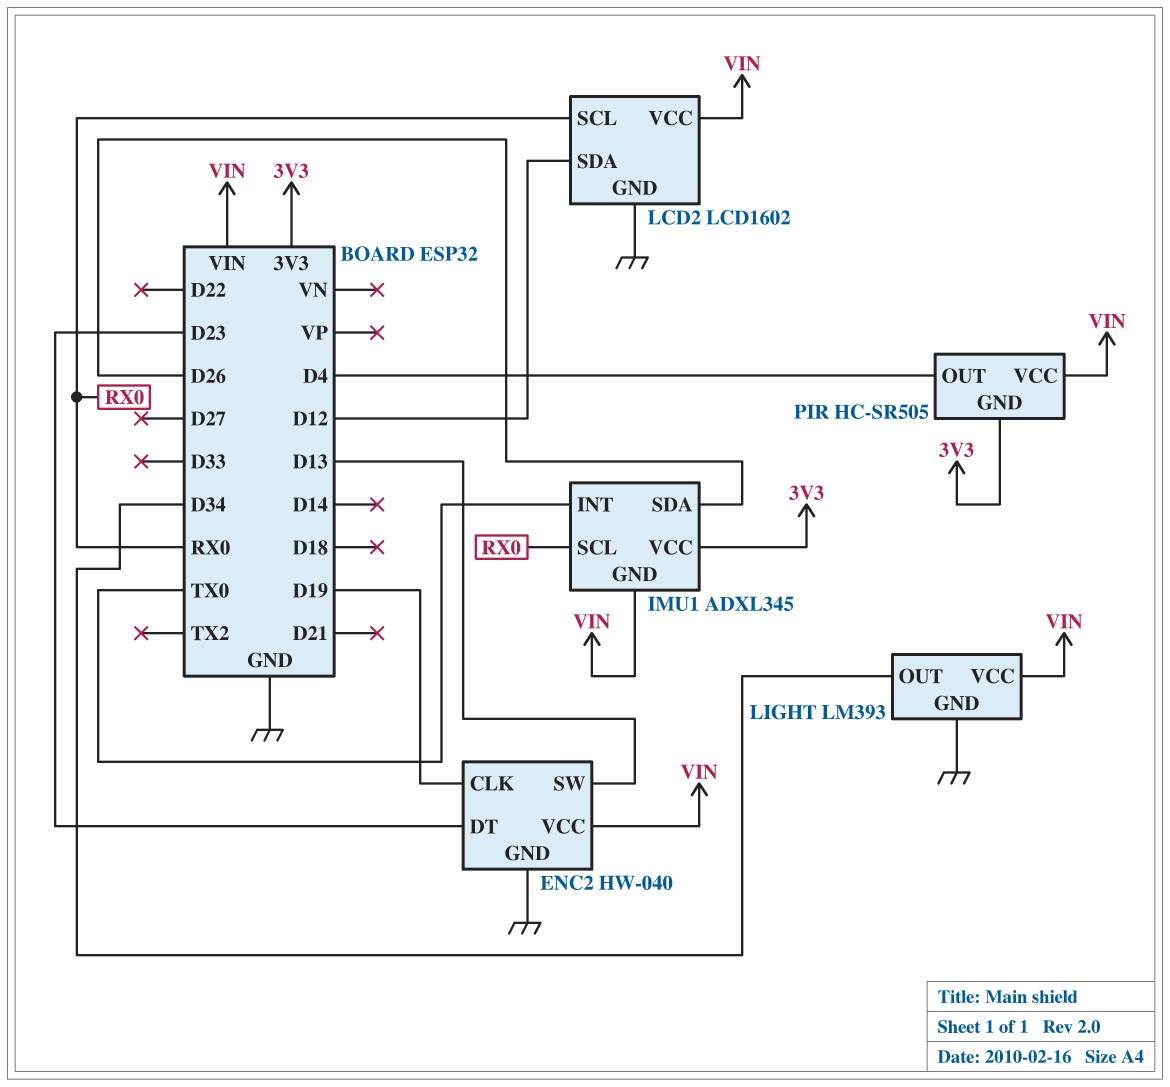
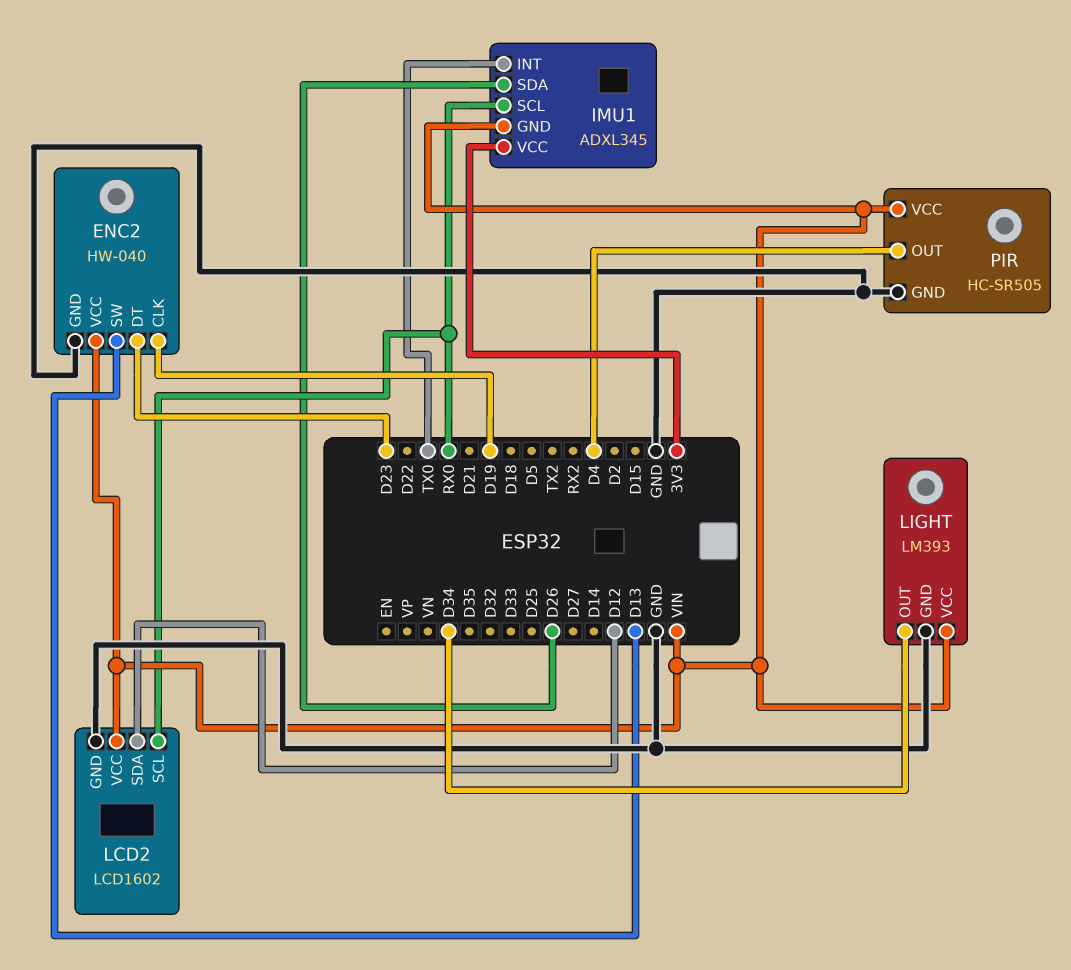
PIR pin GND: 3V3 -> GND

